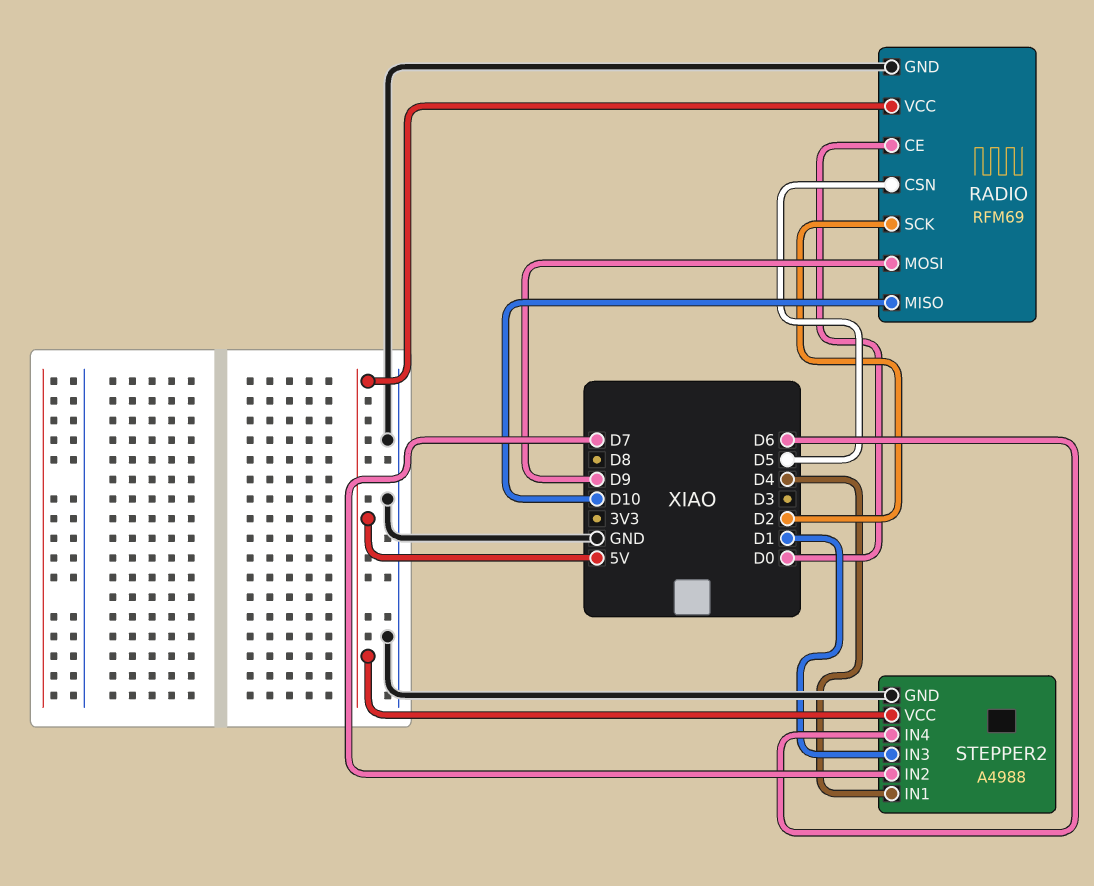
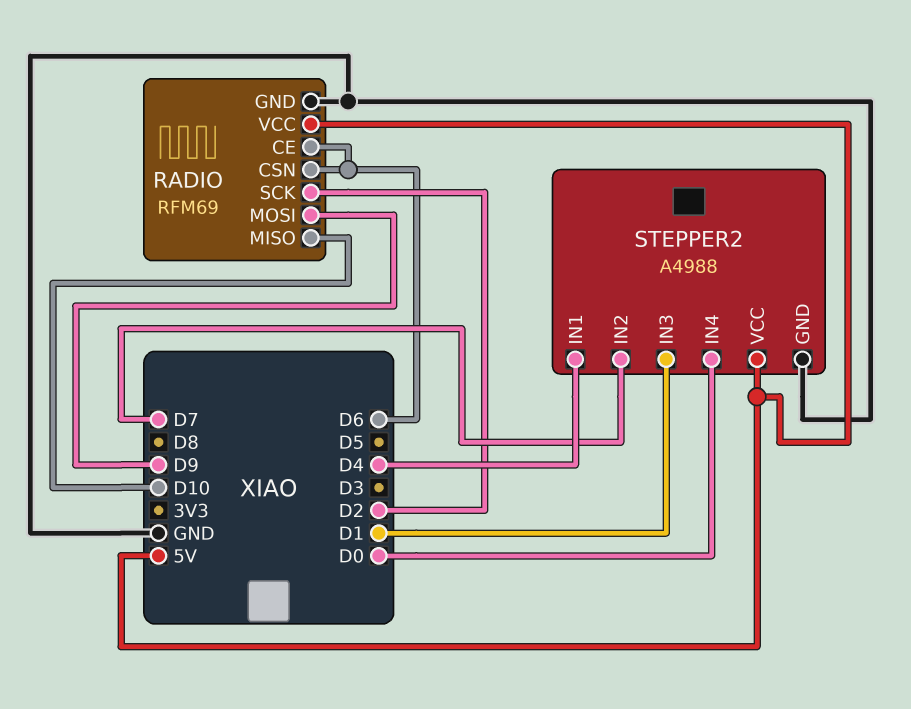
RADIO pin CE: D0 -> D6
RADIO pin CSN: D5 -> D6
STEPPER2 pin IN4: D6 -> D0

